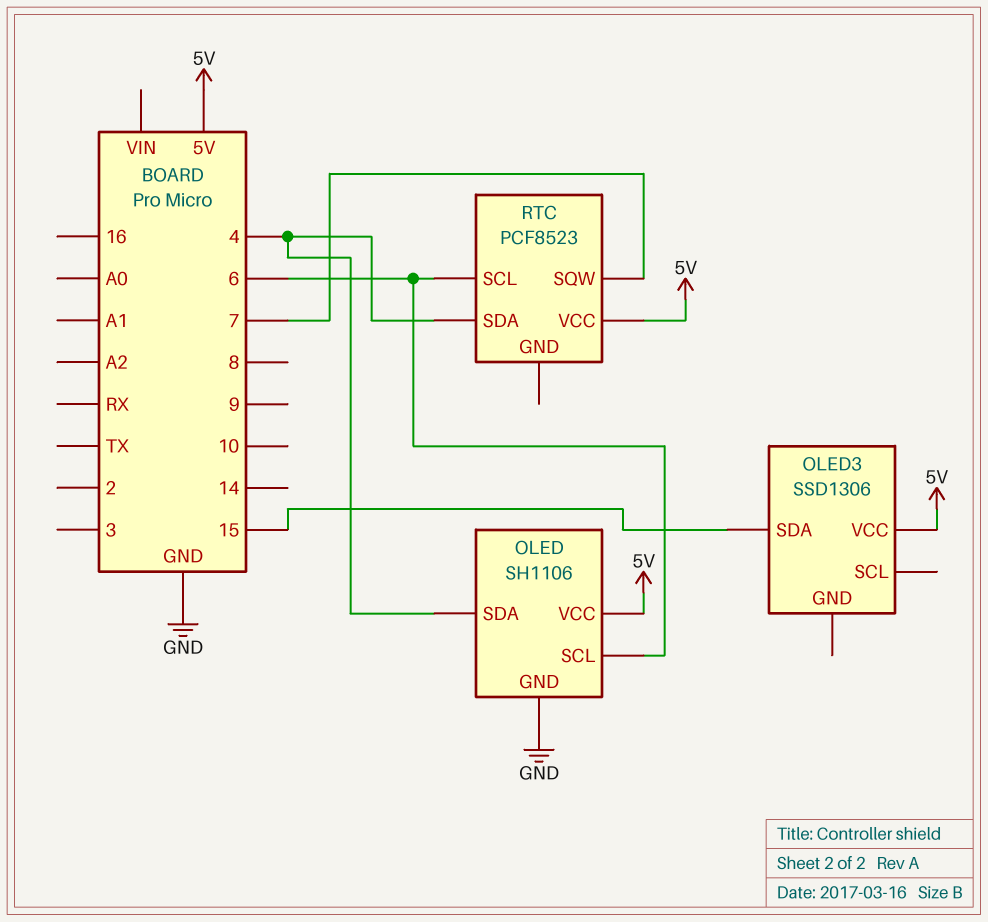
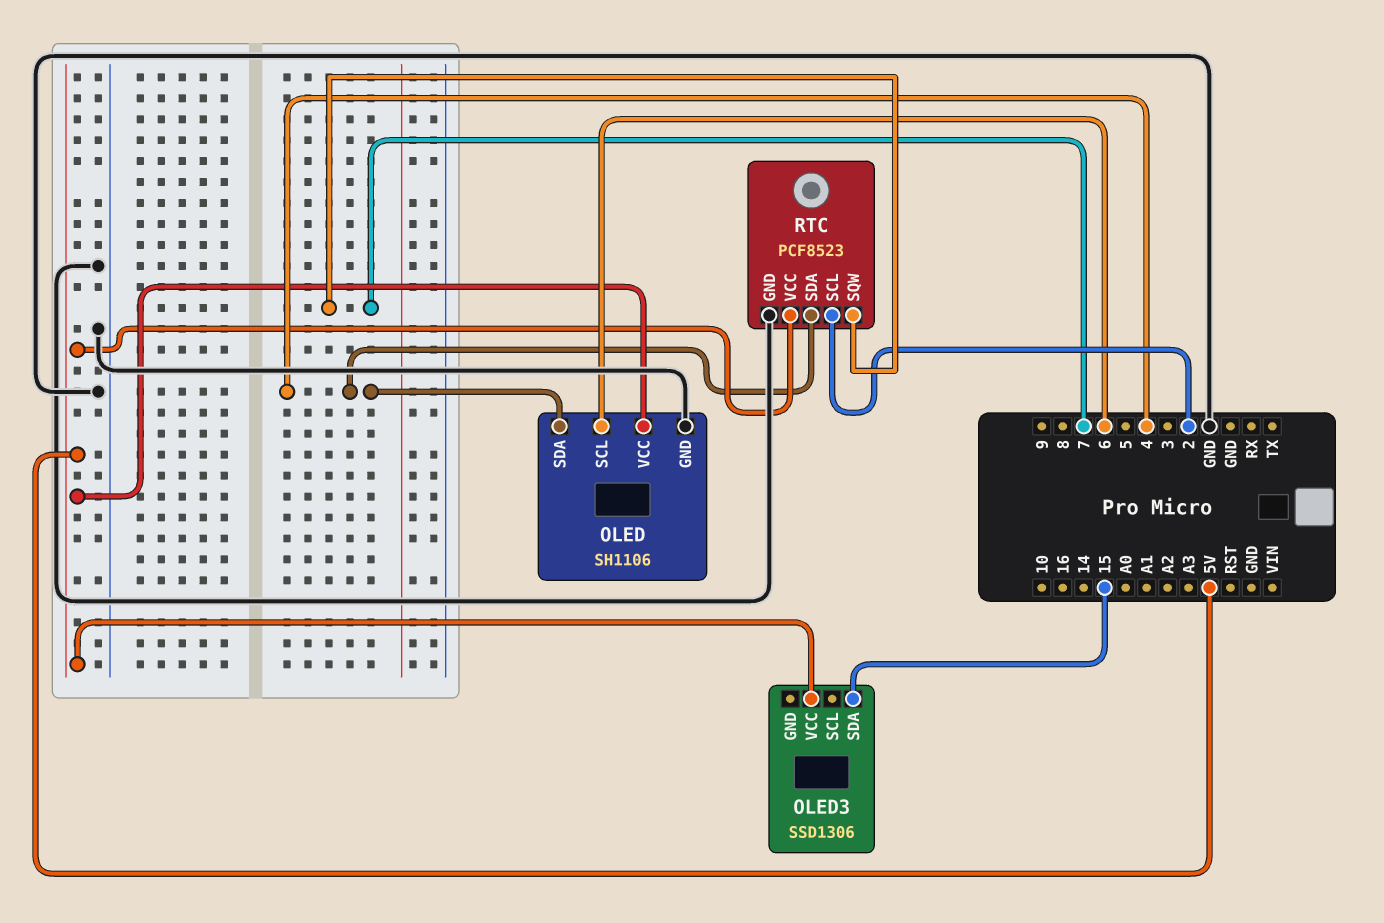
RTC pin GND: none -> GND
RTC pin SCL: 6 -> 2

